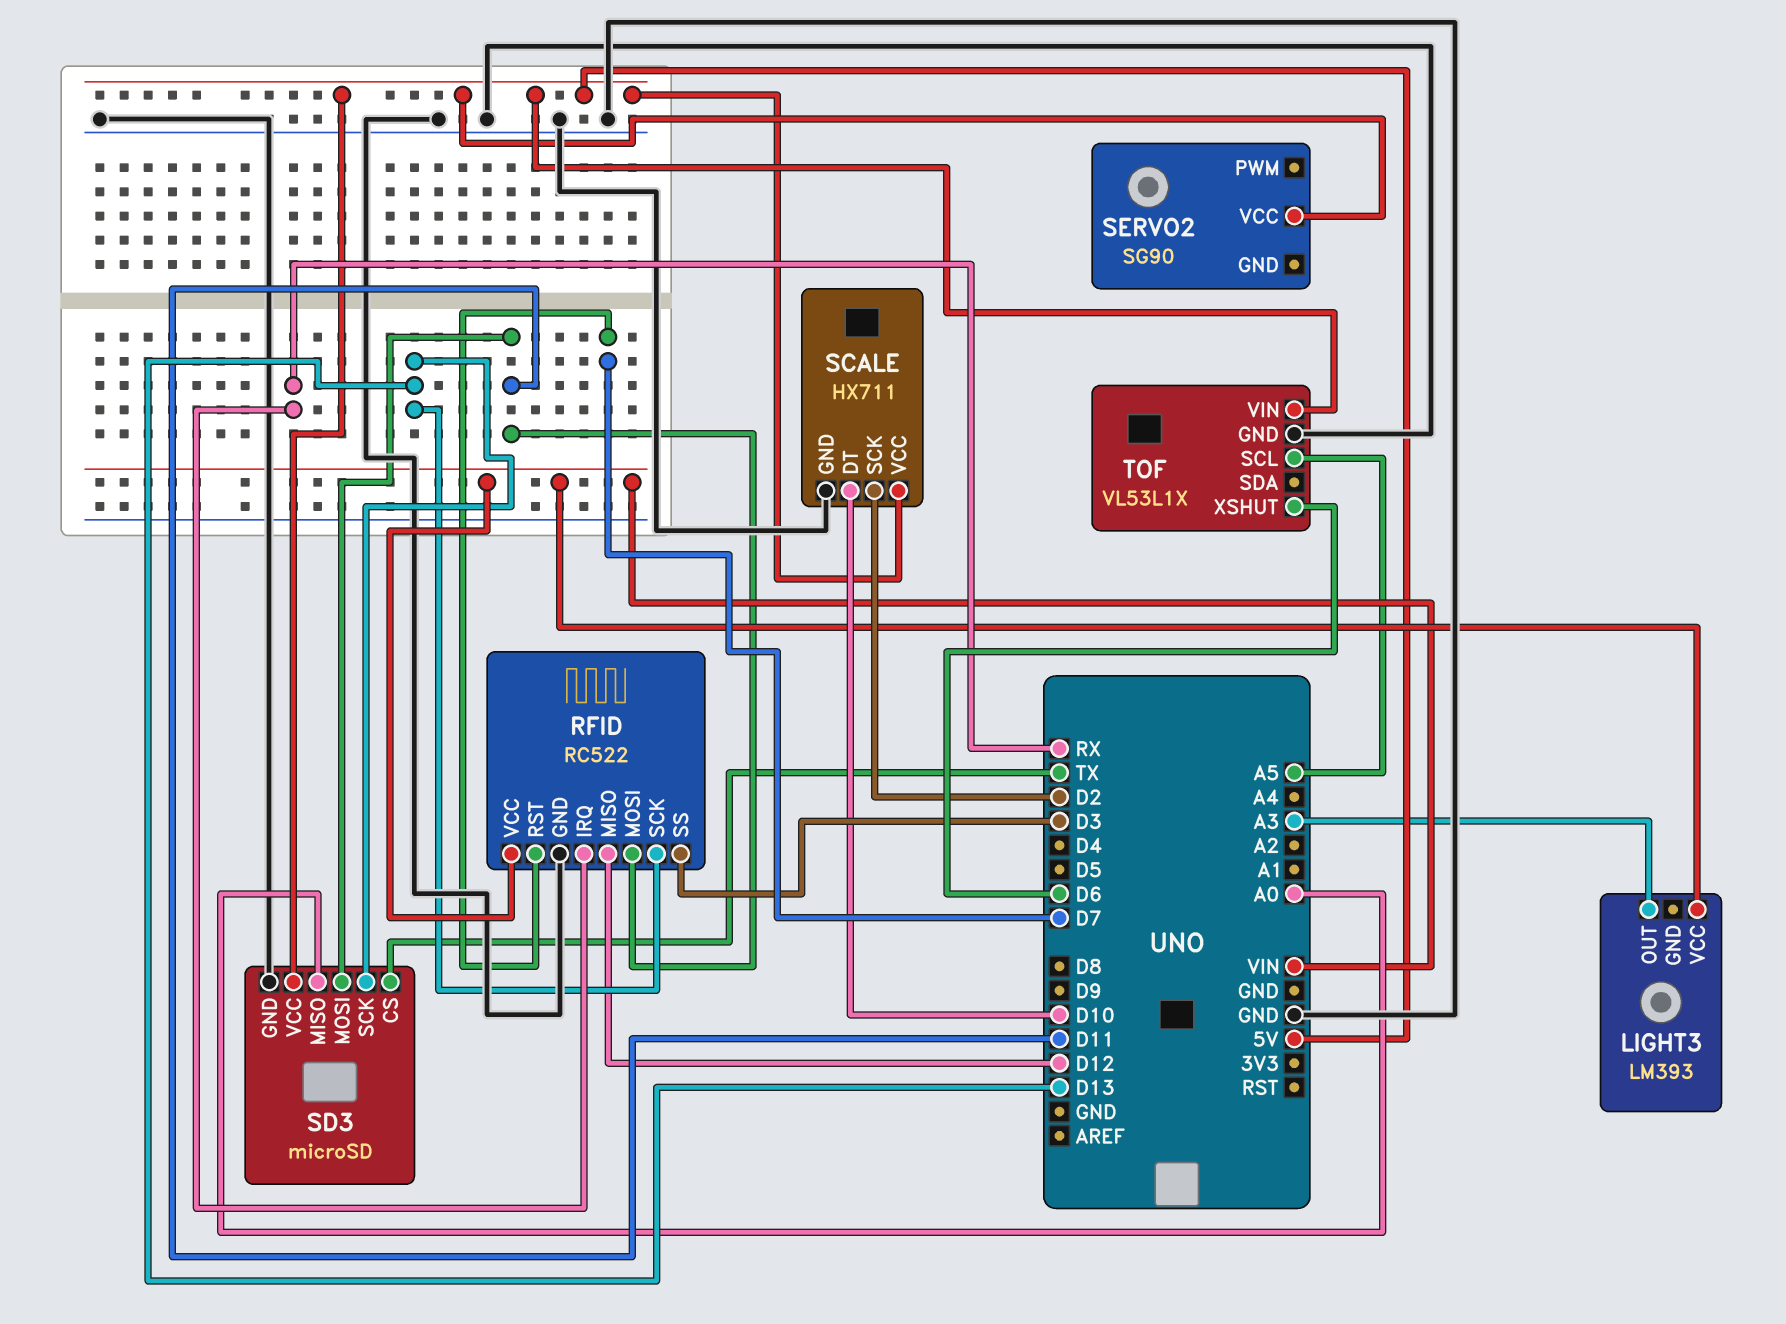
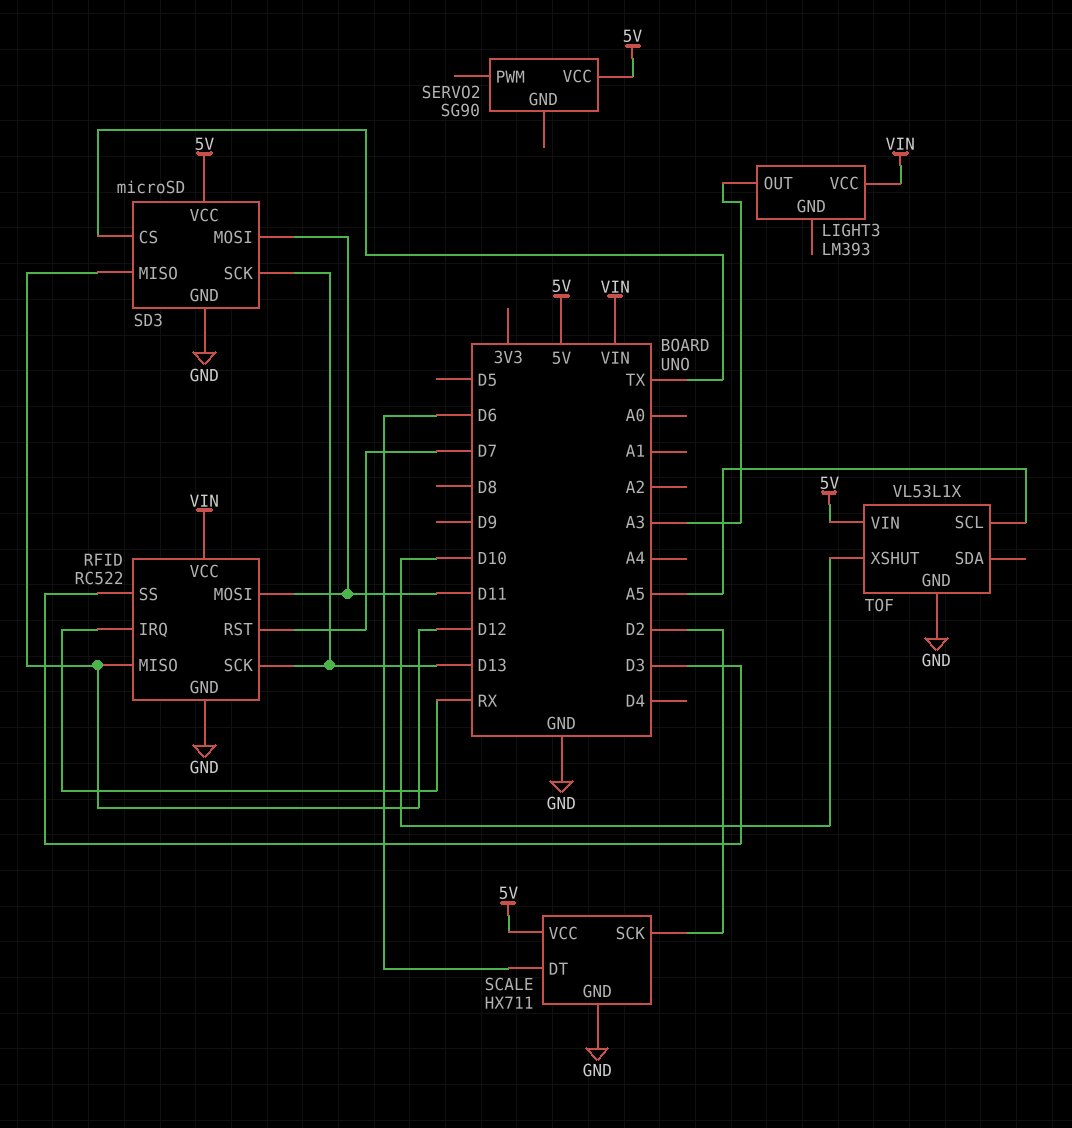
SCALE pin DT: D10 -> D6
SD3 pin MISO: A0 -> D12
TOF pin XSHUT: D6 -> D10

